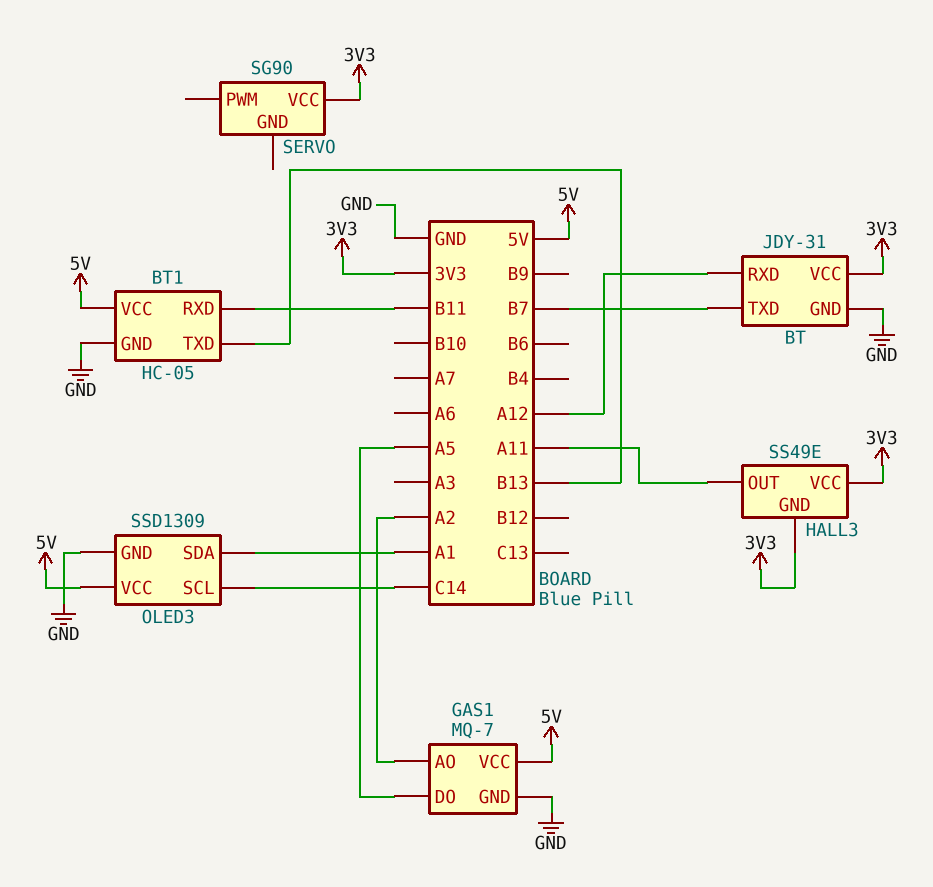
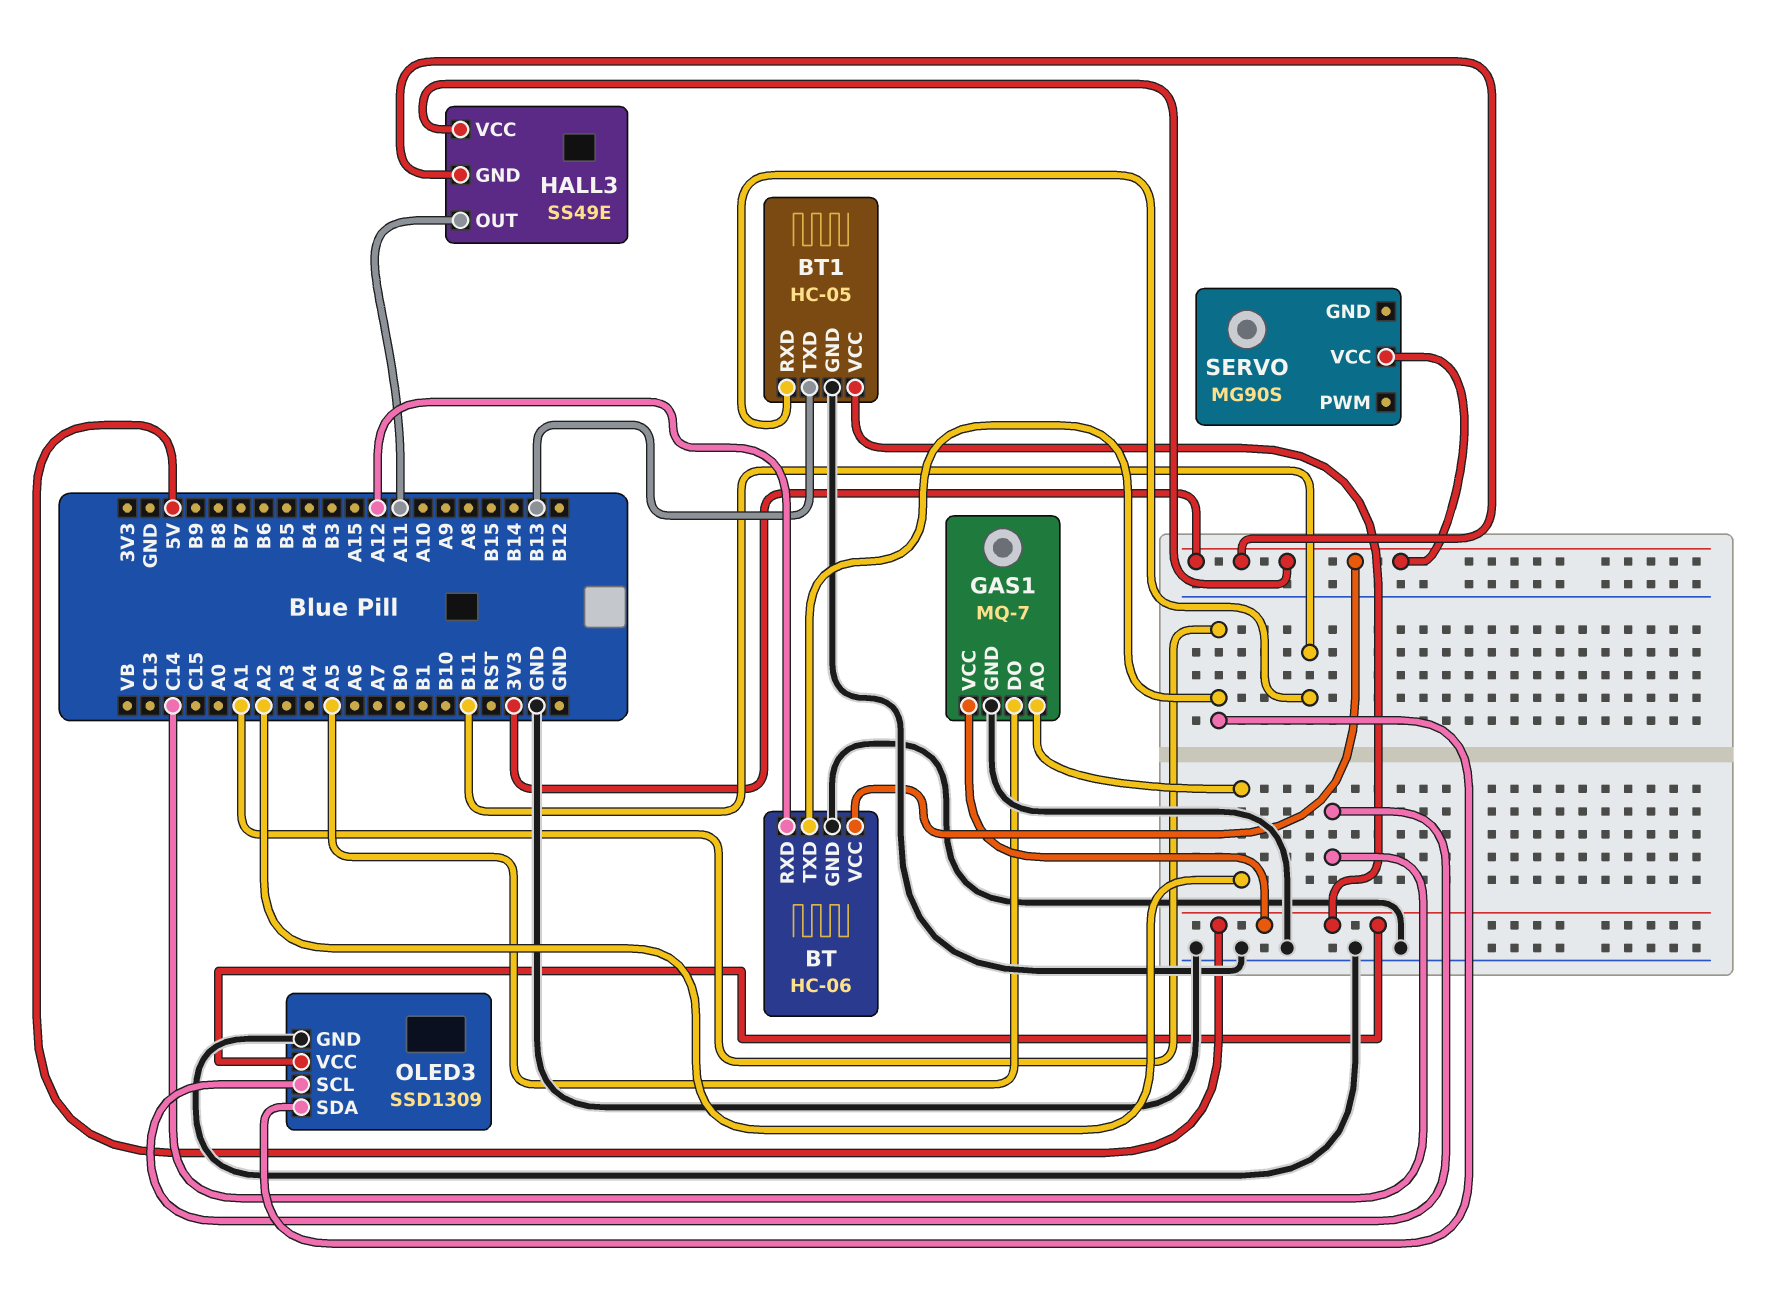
BT: JDY-31 -> HC-06
BT pin TXD: B7 -> A1
SERVO: SG90 -> MG90S

